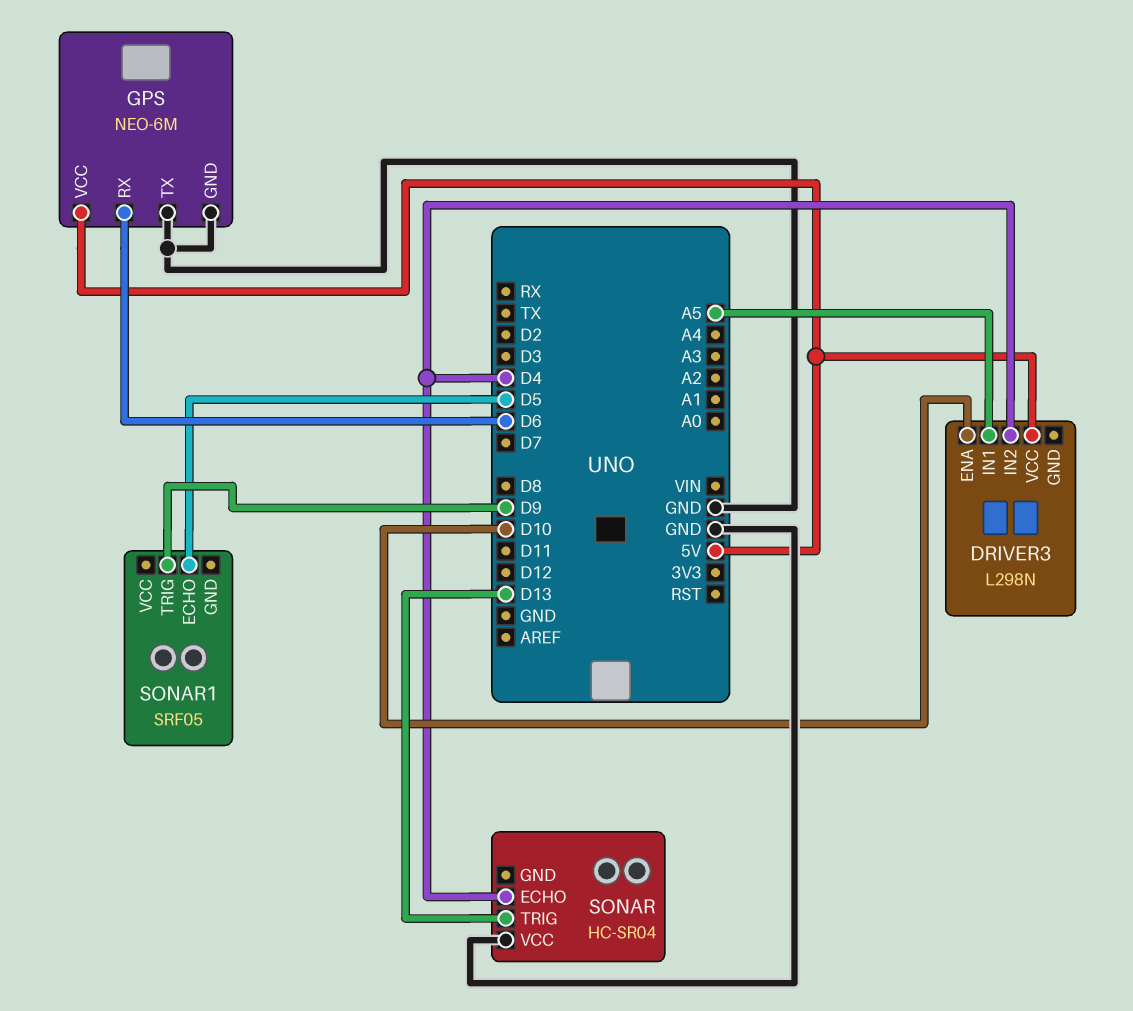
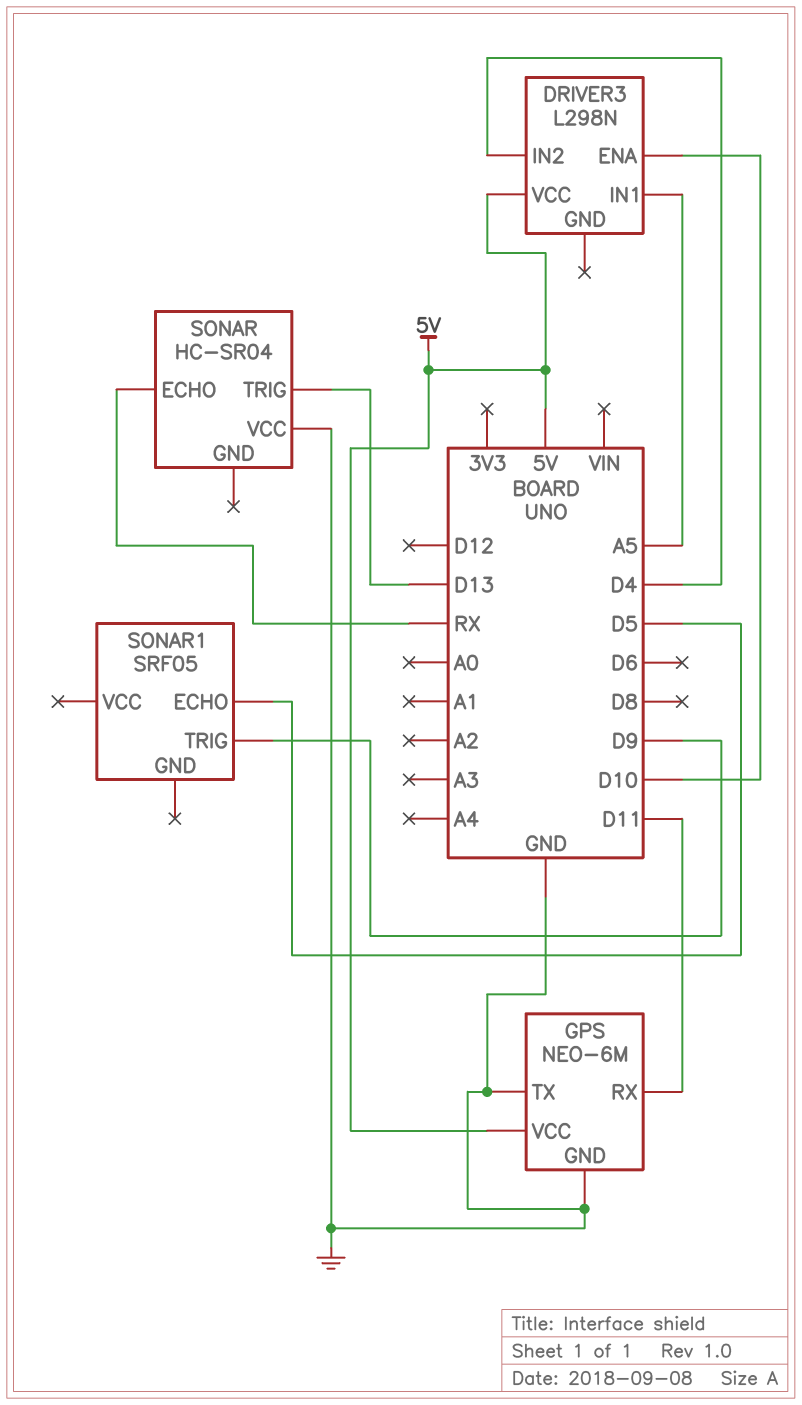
GPS pin RX: D6 -> D11
SONAR pin ECHO: D4 -> RX

